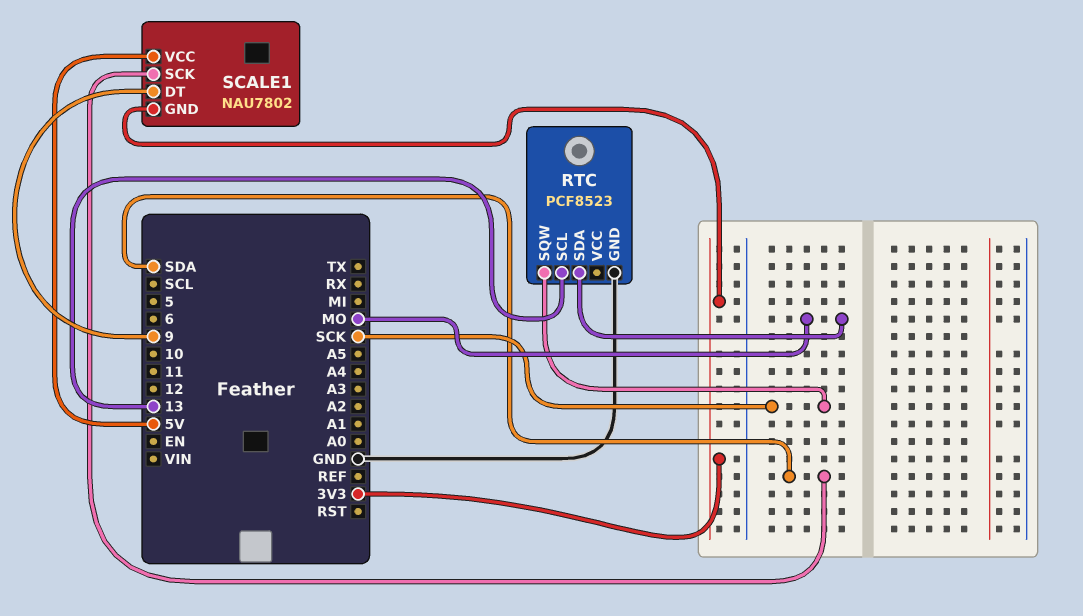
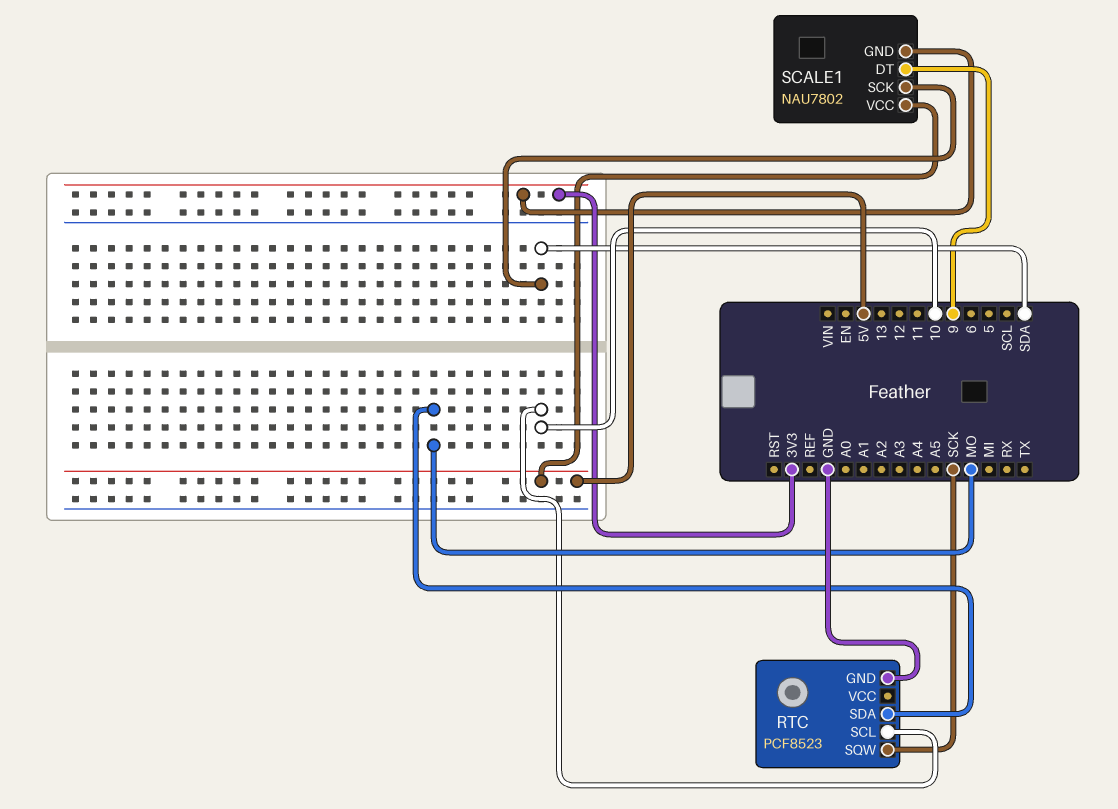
RTC pin SCL: 13 -> 10

